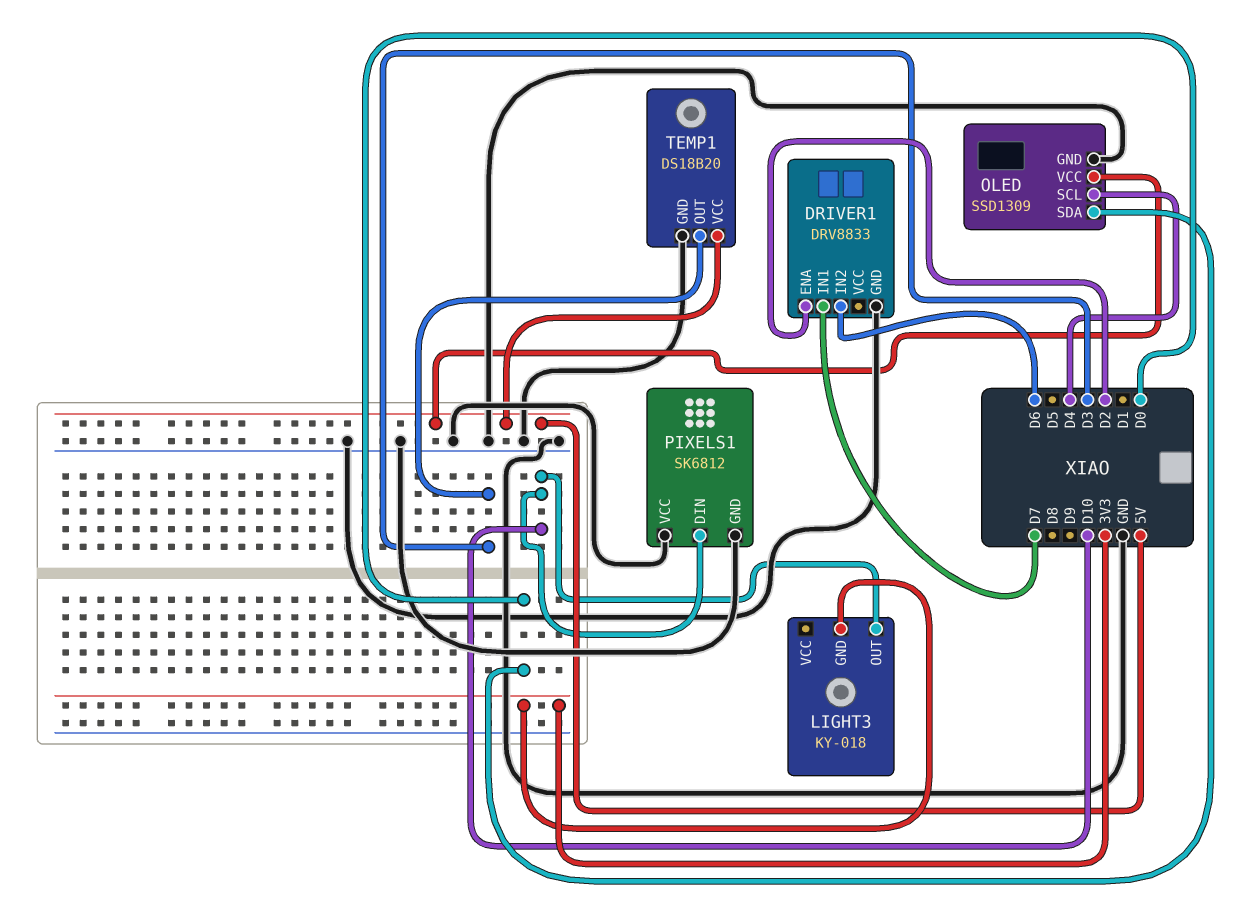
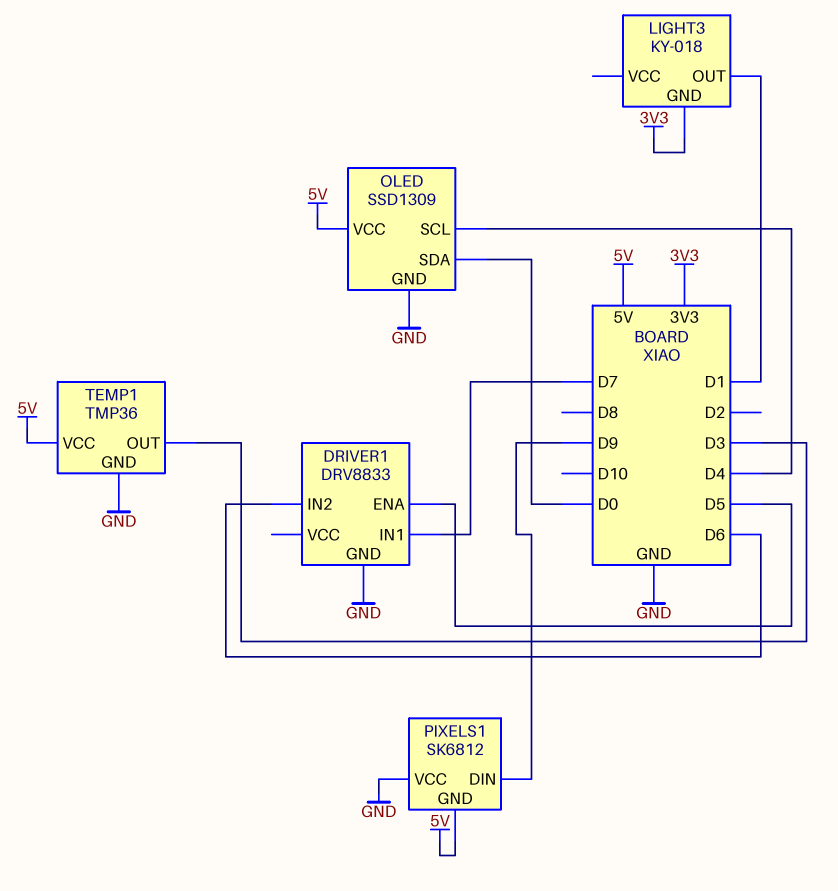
DRIVER1 pin ENA: D2 -> D5
LIGHT3 pin OUT: D10 -> D1
PIXELS1 pin DIN: D10 -> D9
PIXELS1 pin GND: GND -> 5V
TEMP1: DS18B20 -> TMP36

